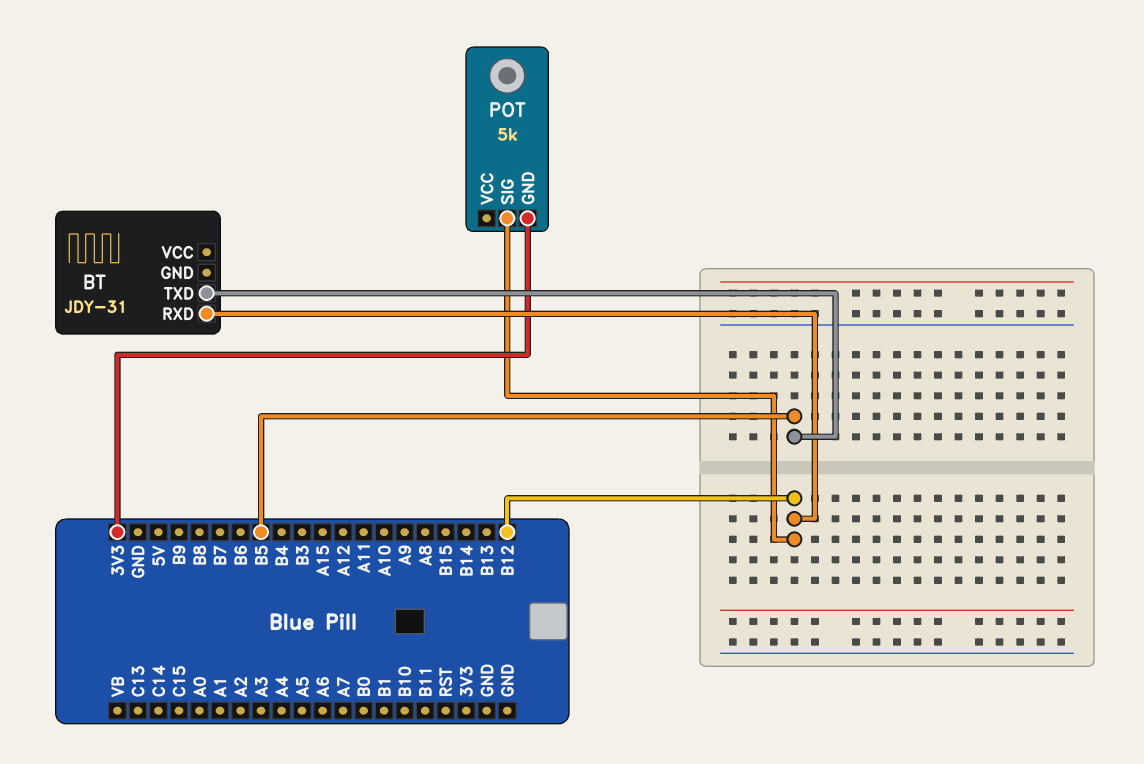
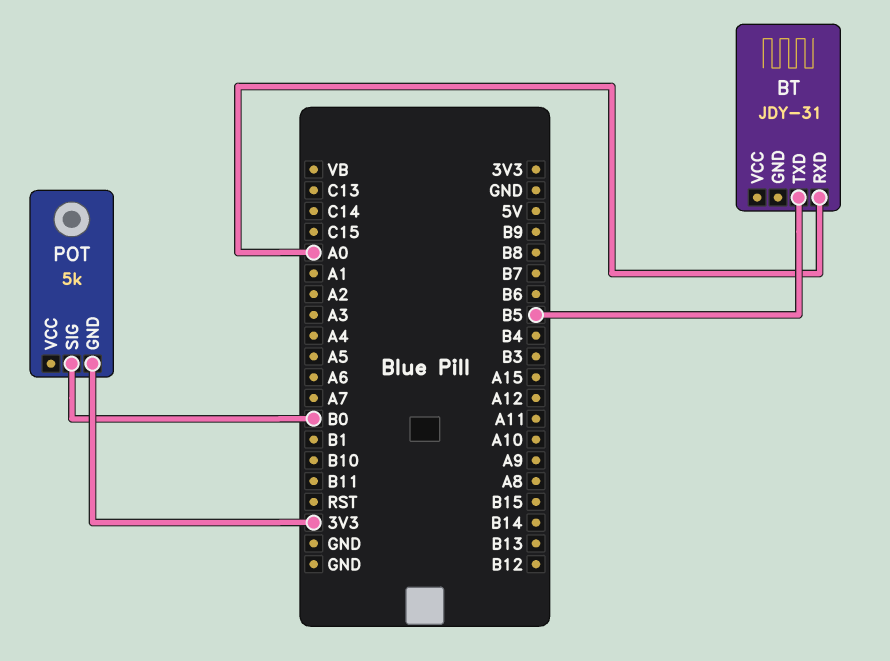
BT pin RXD: B12 -> A0
POT pin SIG: B12 -> B0

